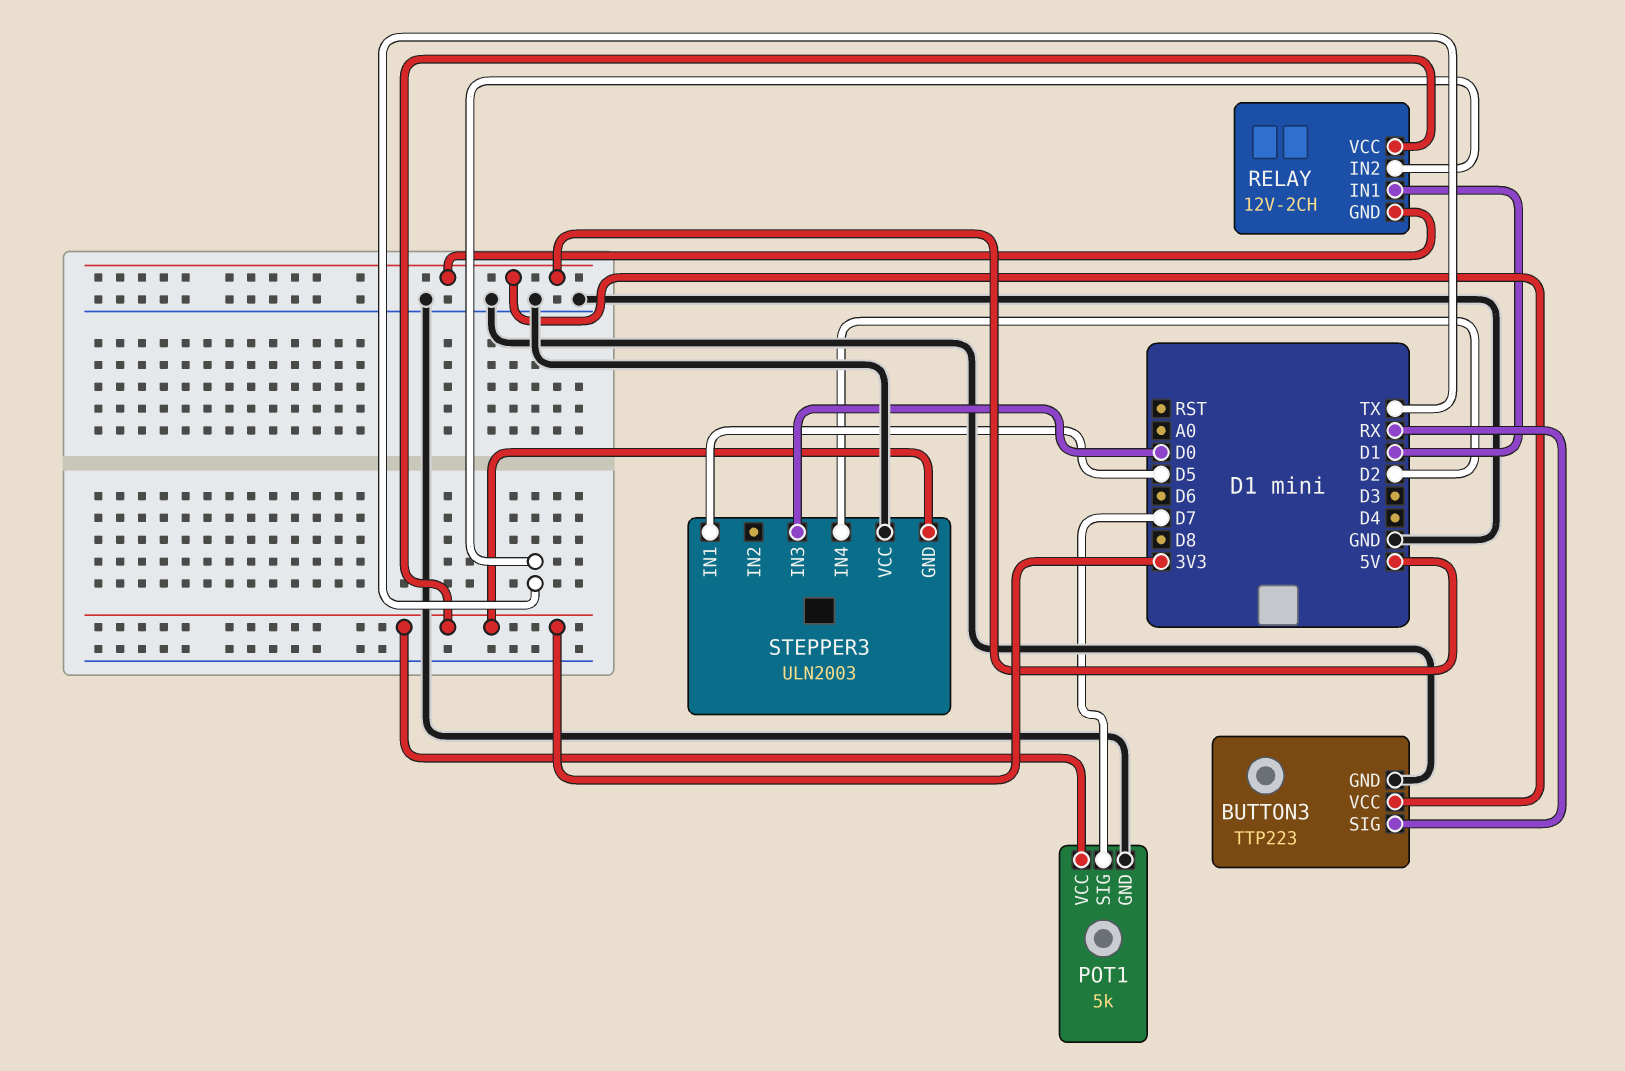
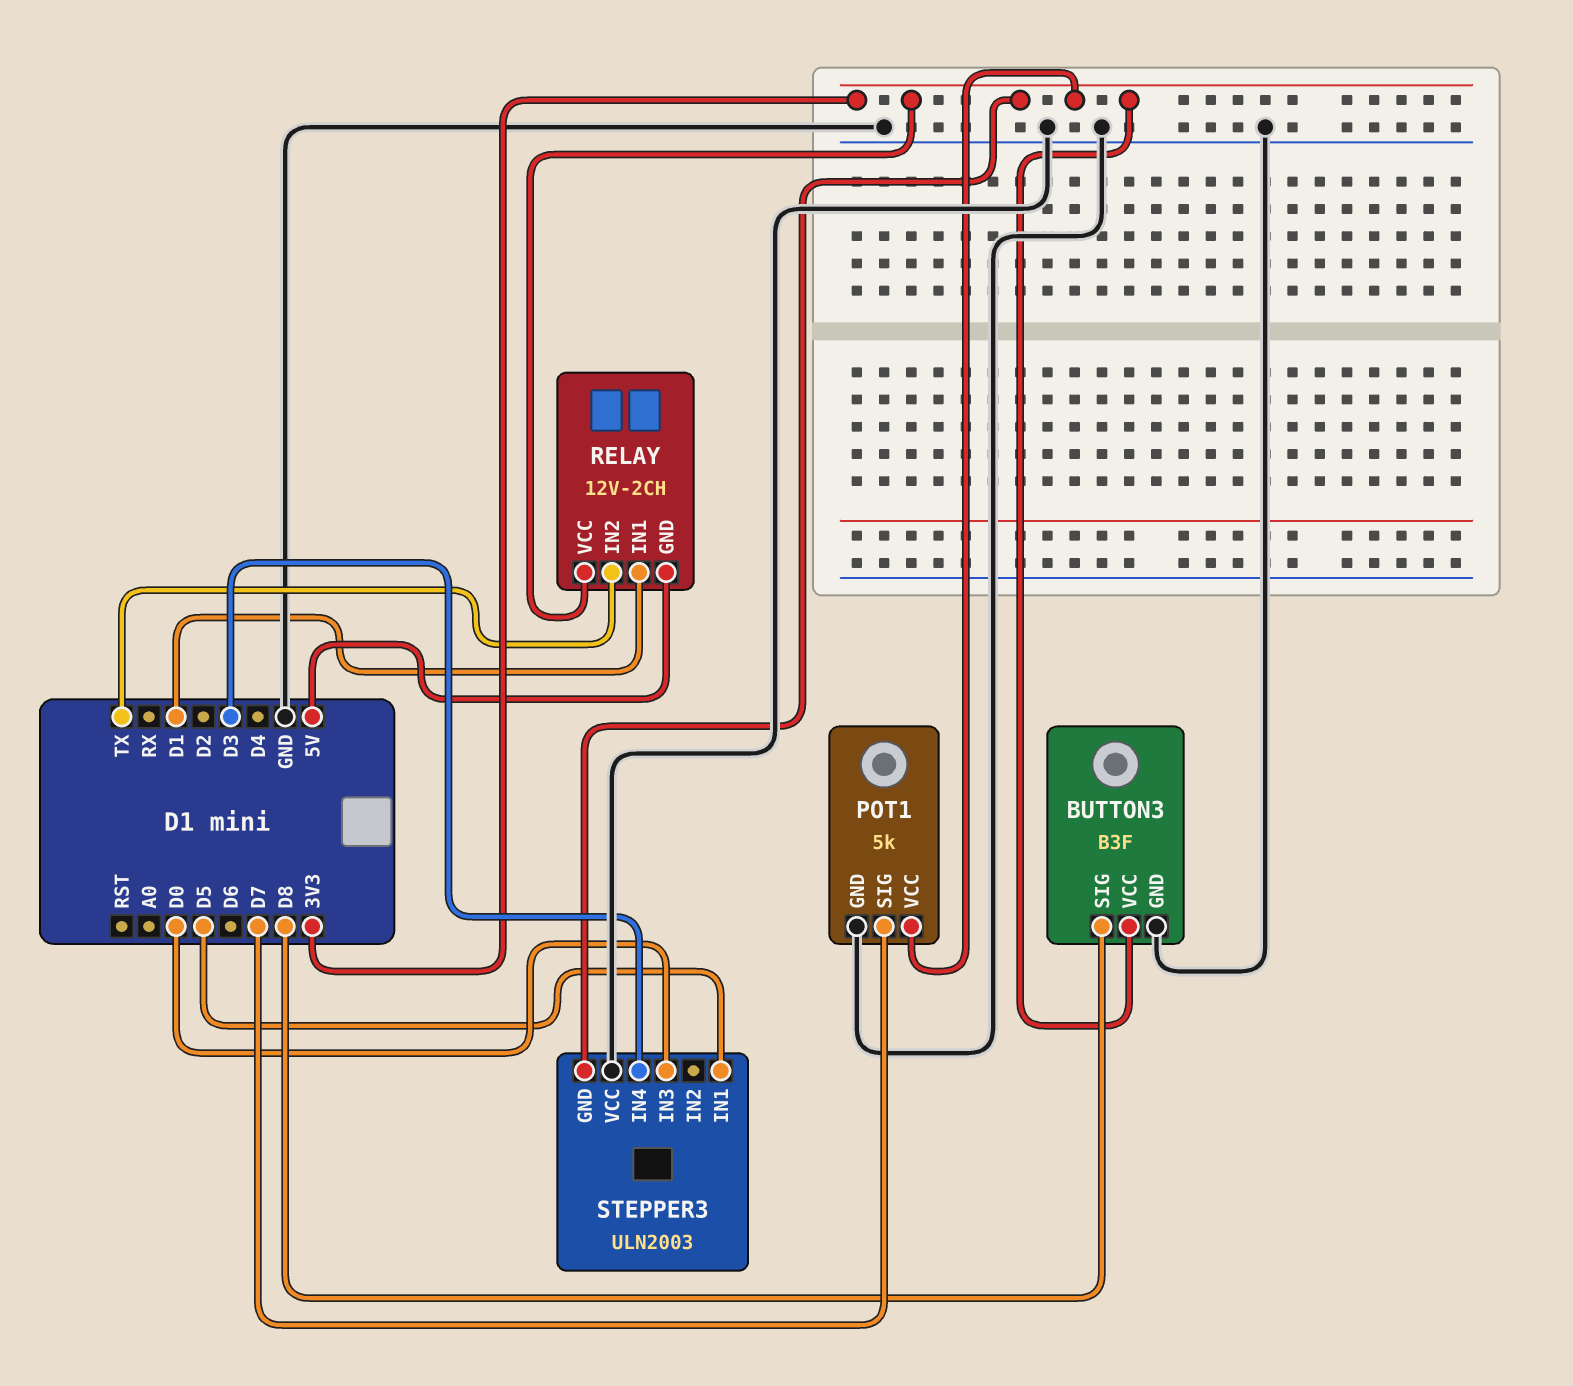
BUTTON3: TTP223 -> B3F
BUTTON3 pin SIG: RX -> D8
BUTTON3 pin VCC: 5V -> 3V3
STEPPER3 pin IN4: D2 -> D3

